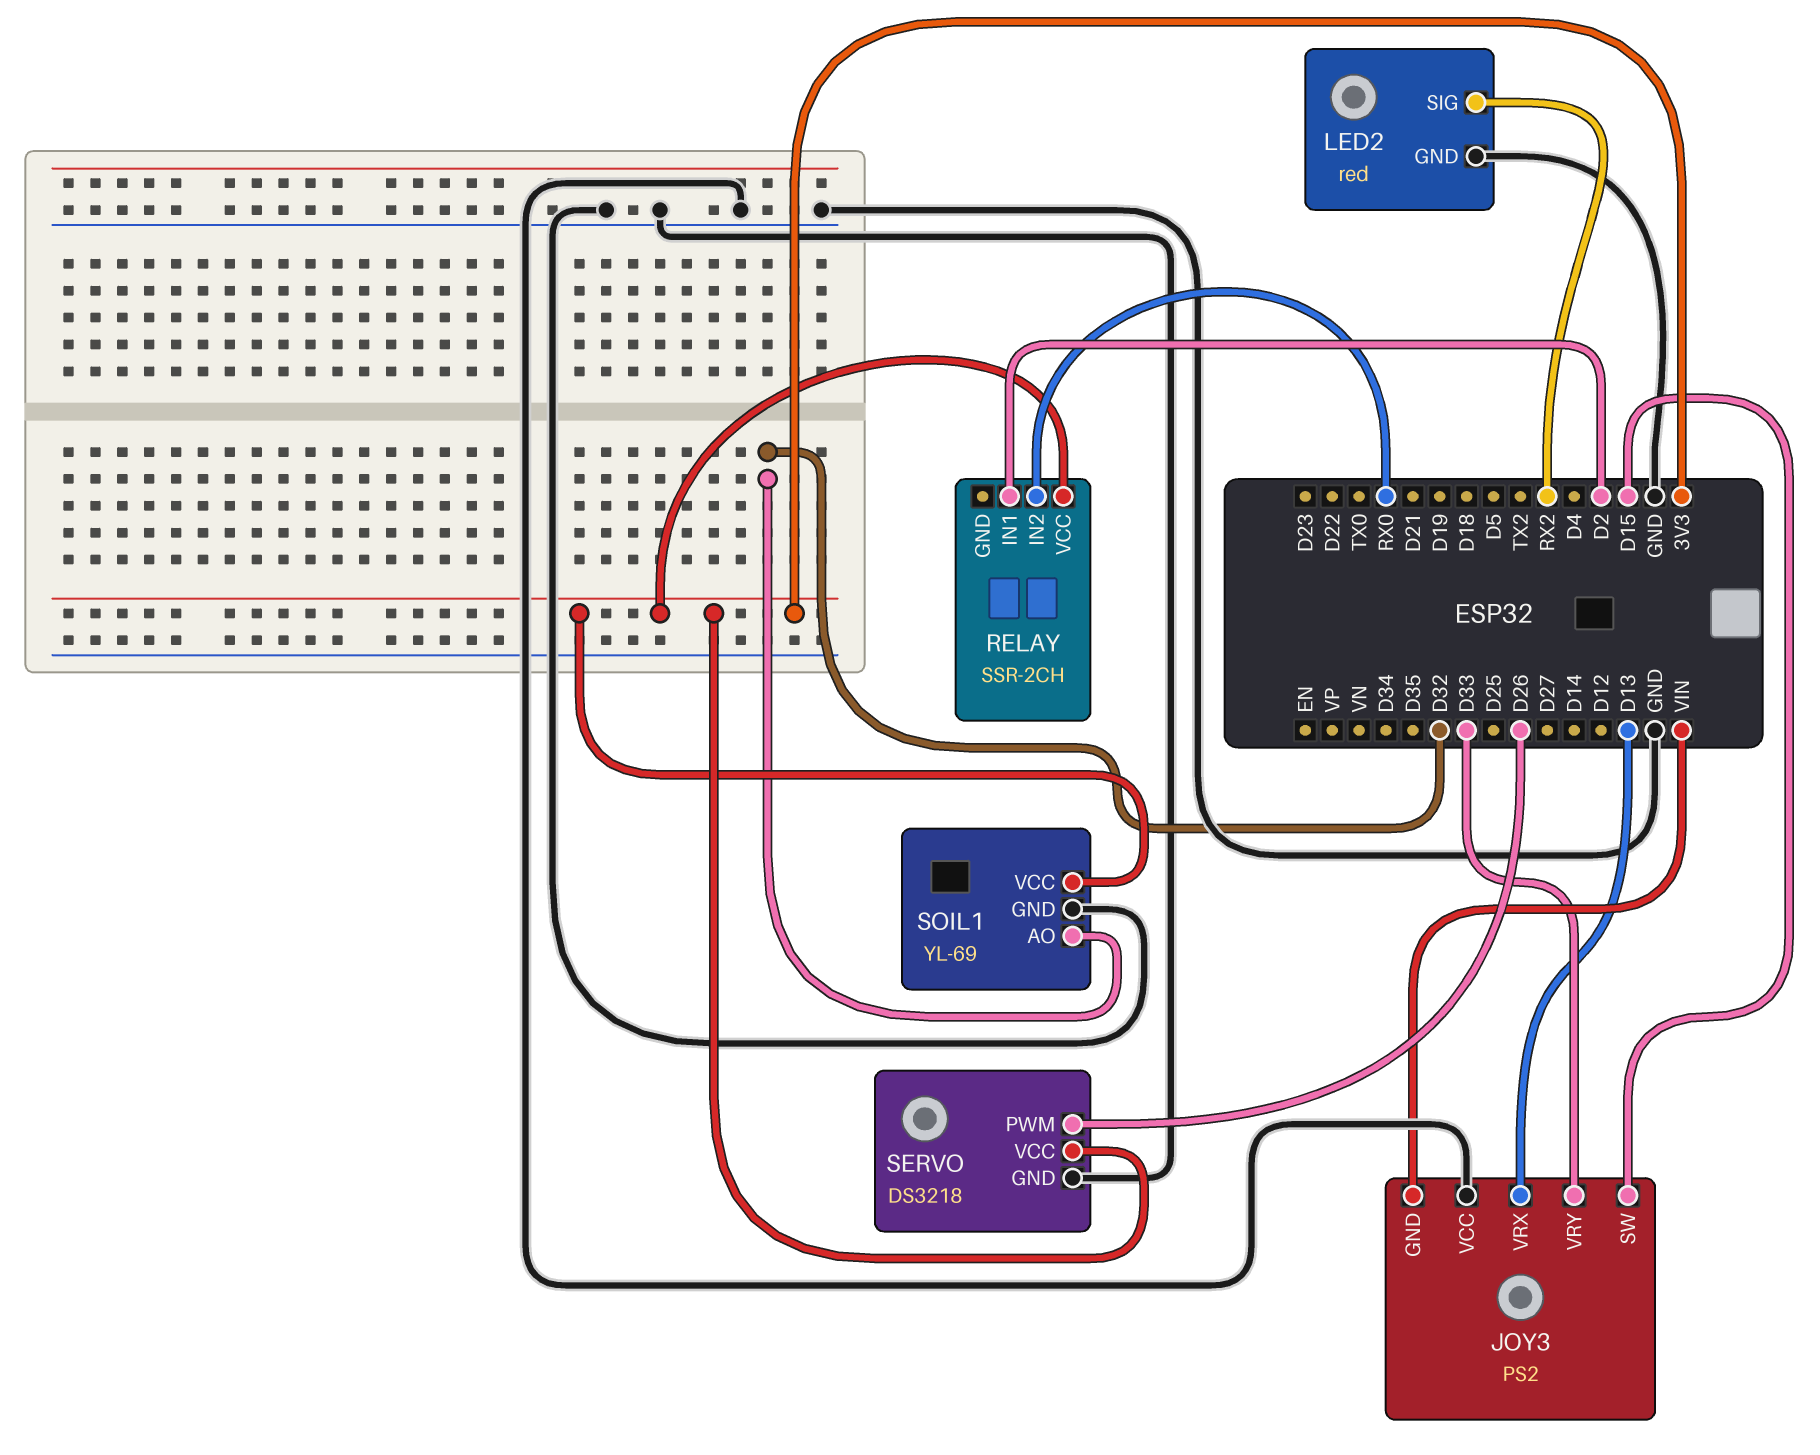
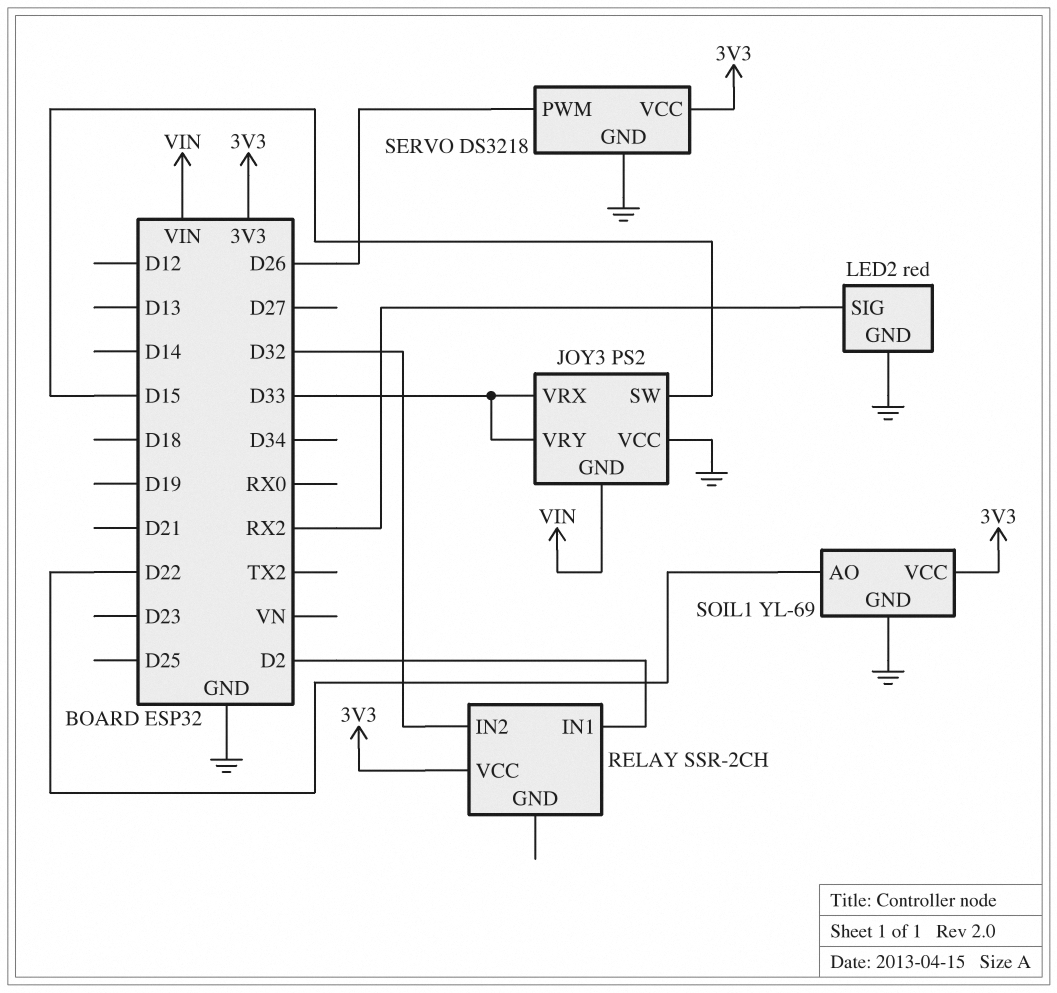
JOY3 pin VRX: D13 -> D33
RELAY pin IN2: RX0 -> D32
SOIL1 pin AO: D32 -> D22

